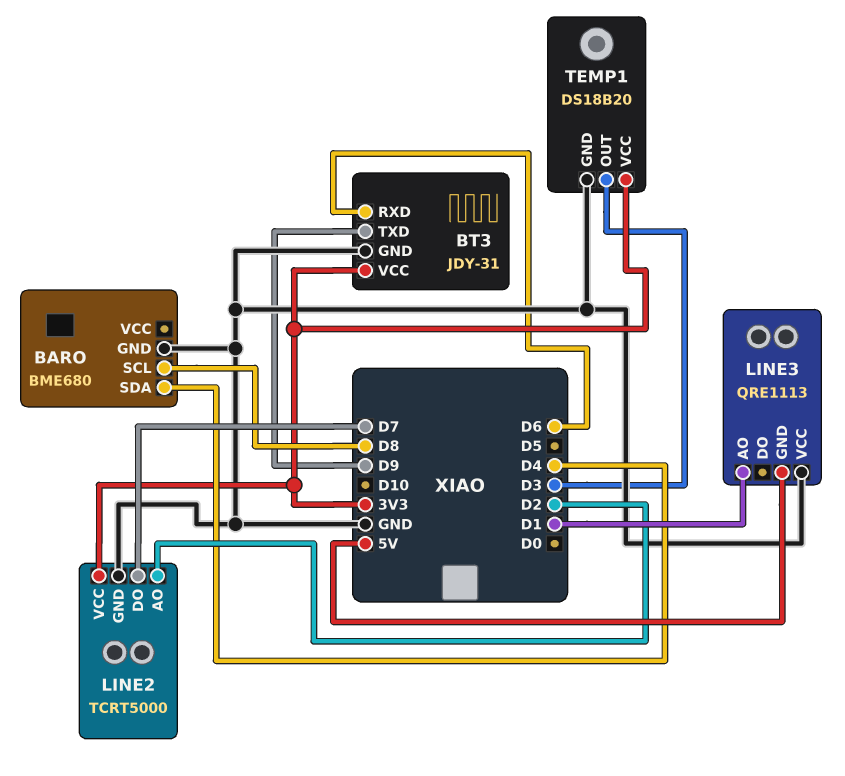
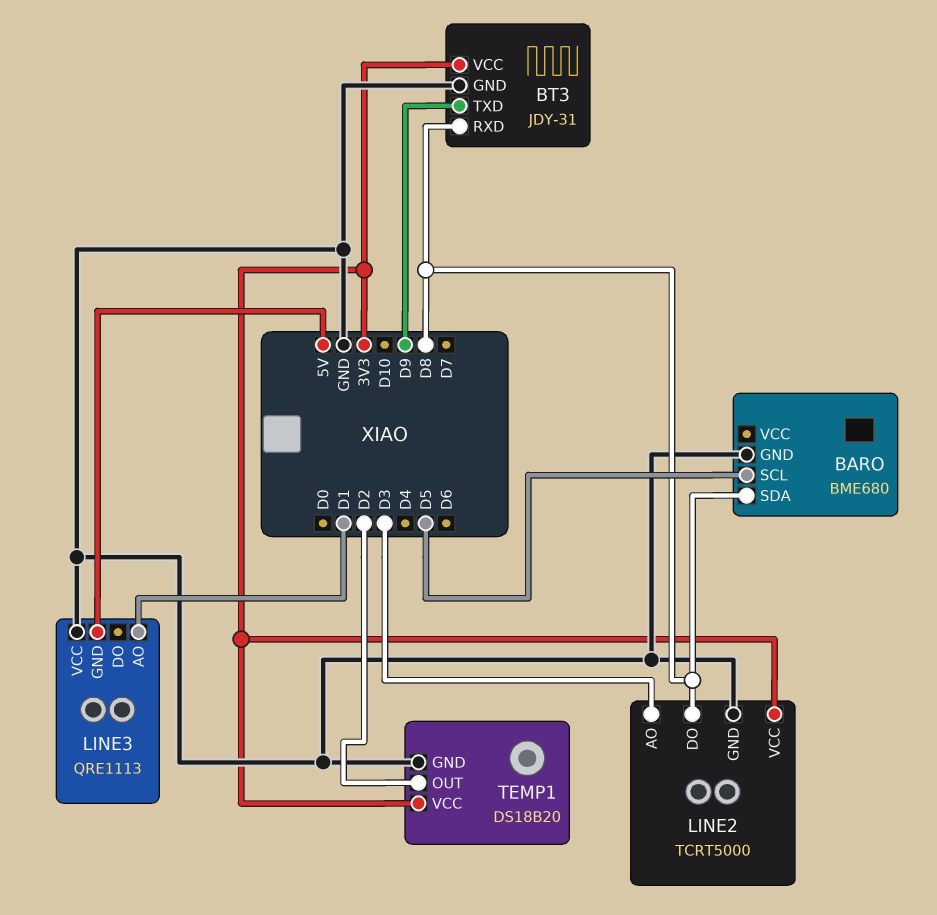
BARO pin SCL: D8 -> D5
BARO pin SDA: D4 -> D8
BT3 pin RXD: D6 -> D8
LINE2 pin AO: D2 -> D3
LINE2 pin DO: D7 -> D8
TEMP1 pin OUT: D3 -> D2

